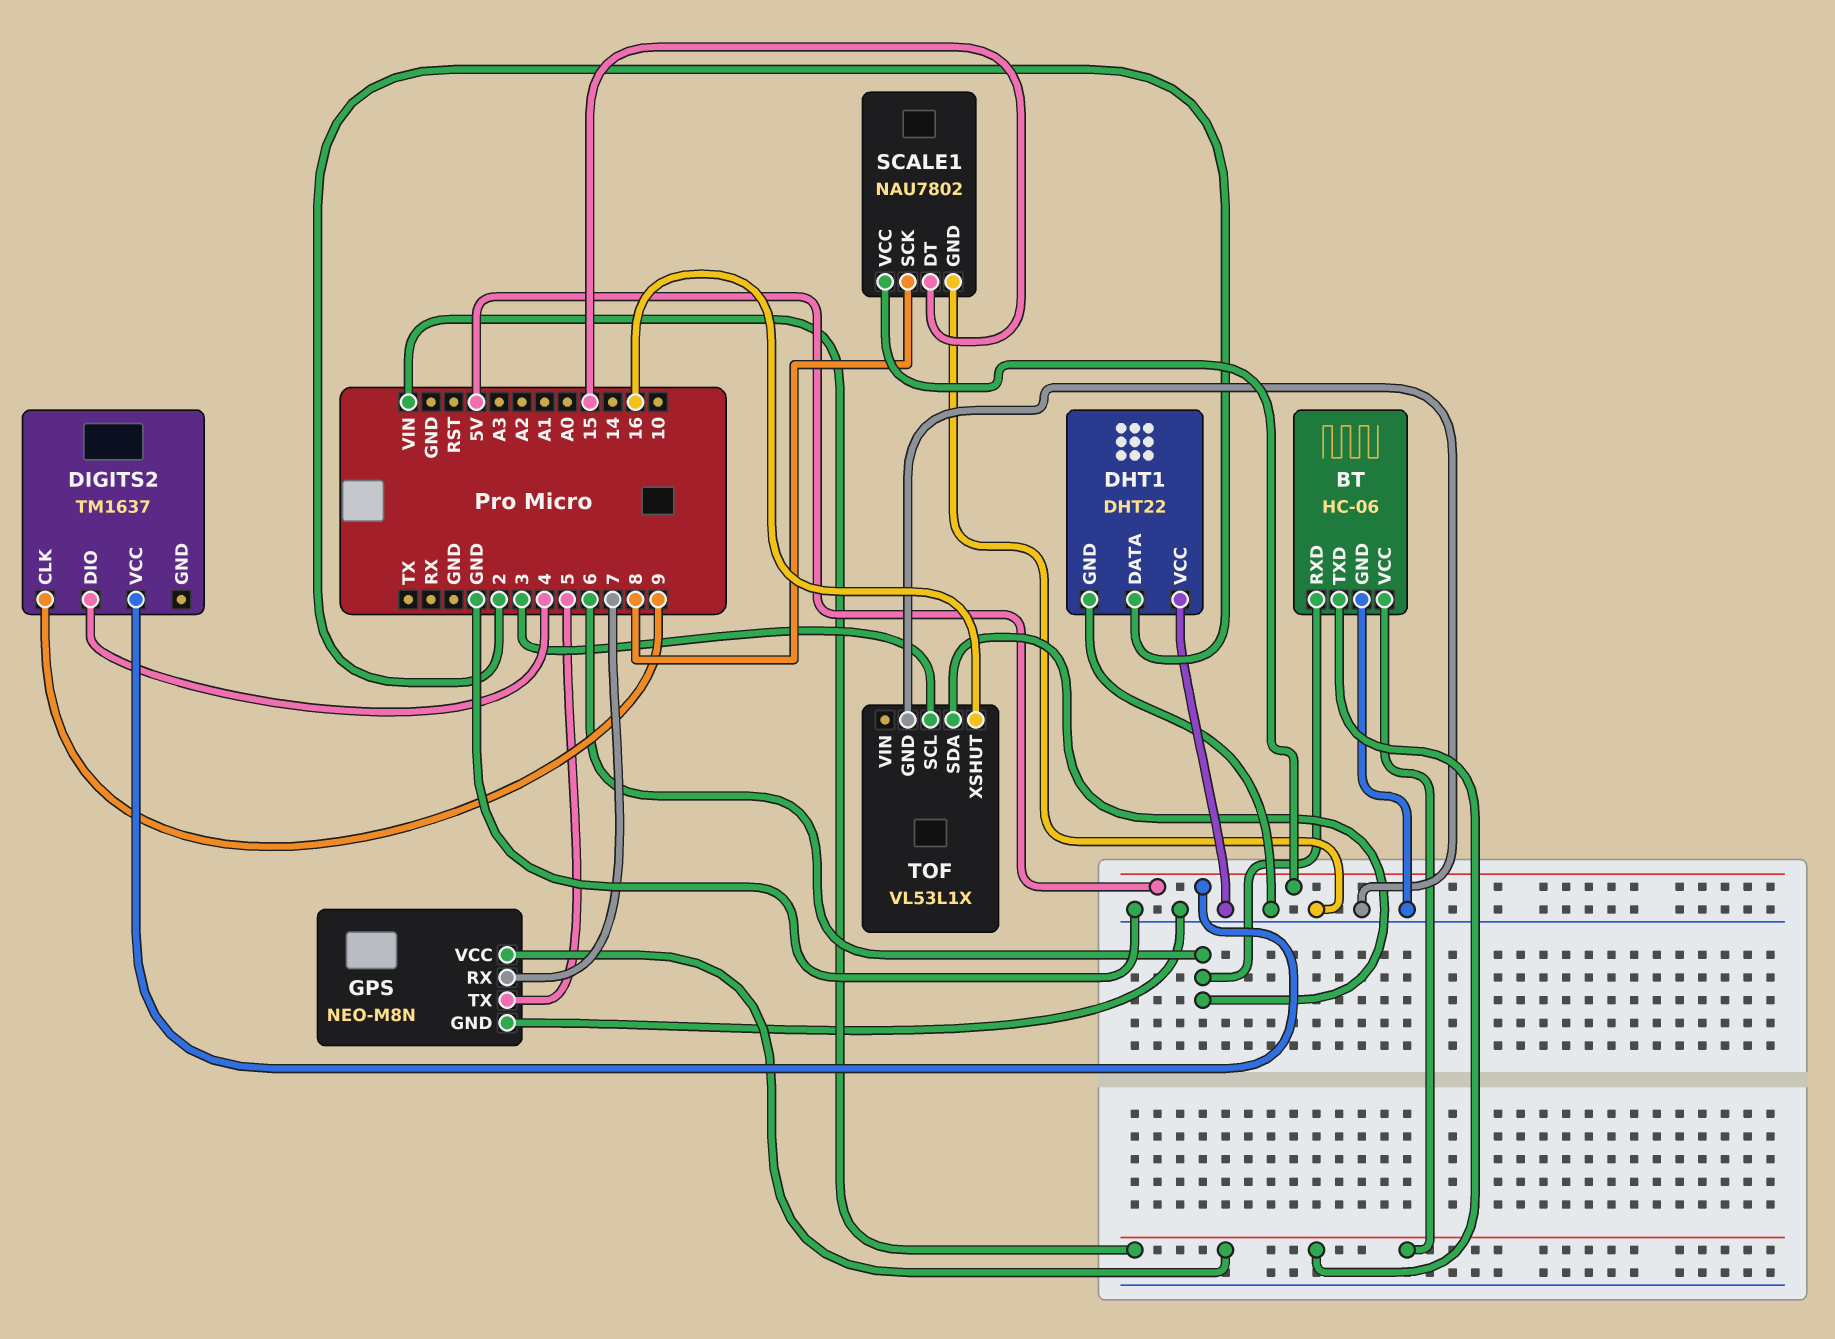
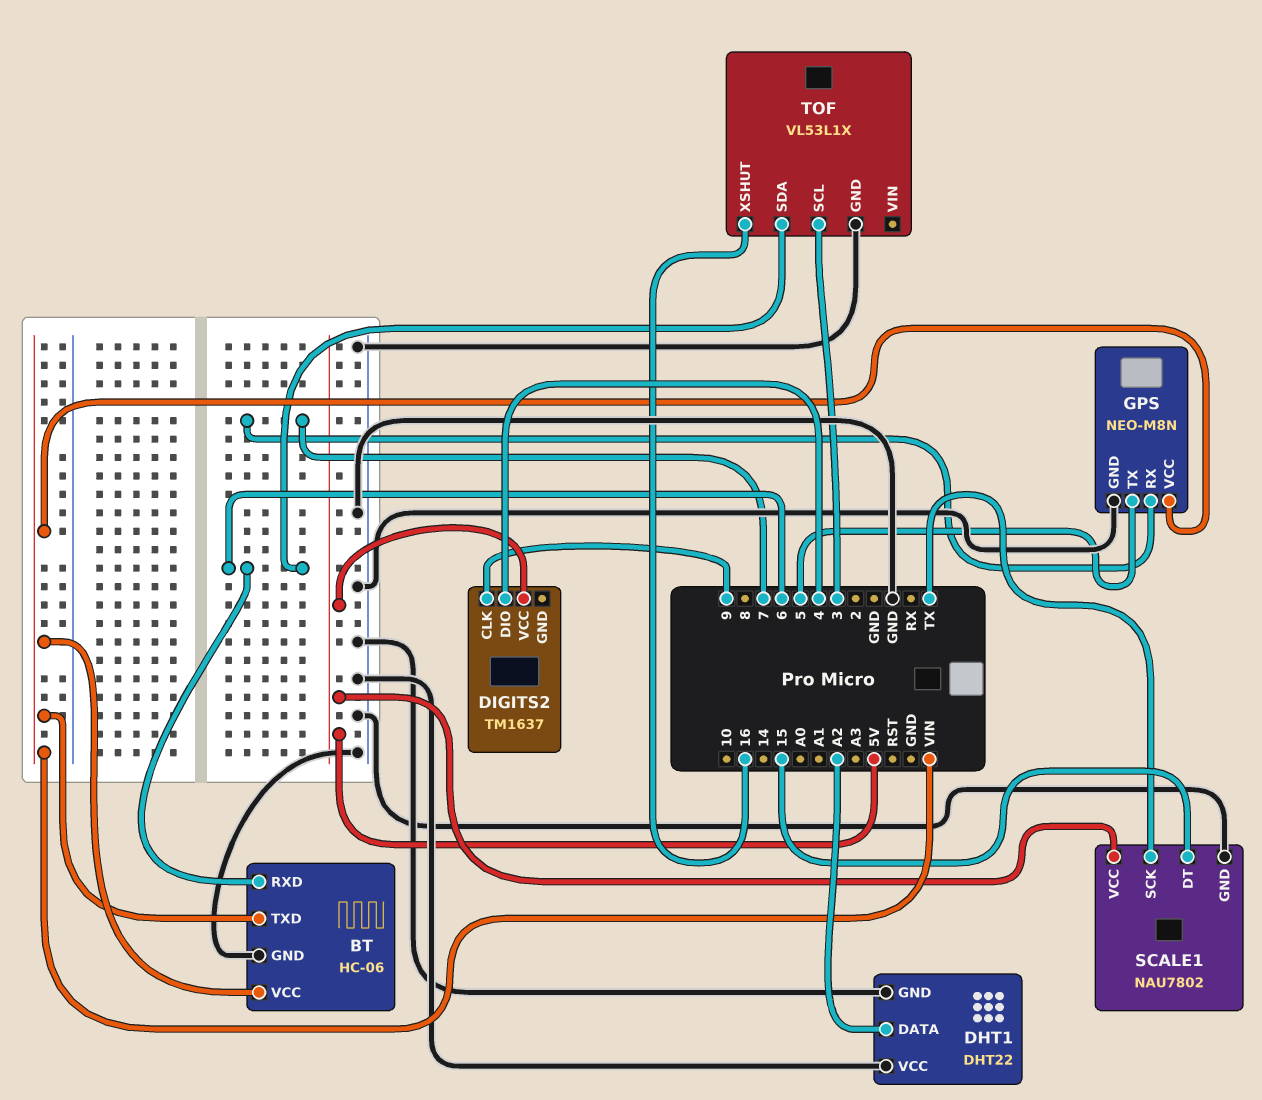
DHT1 pin DATA: 2 -> A2
SCALE1 pin SCK: 8 -> TX

